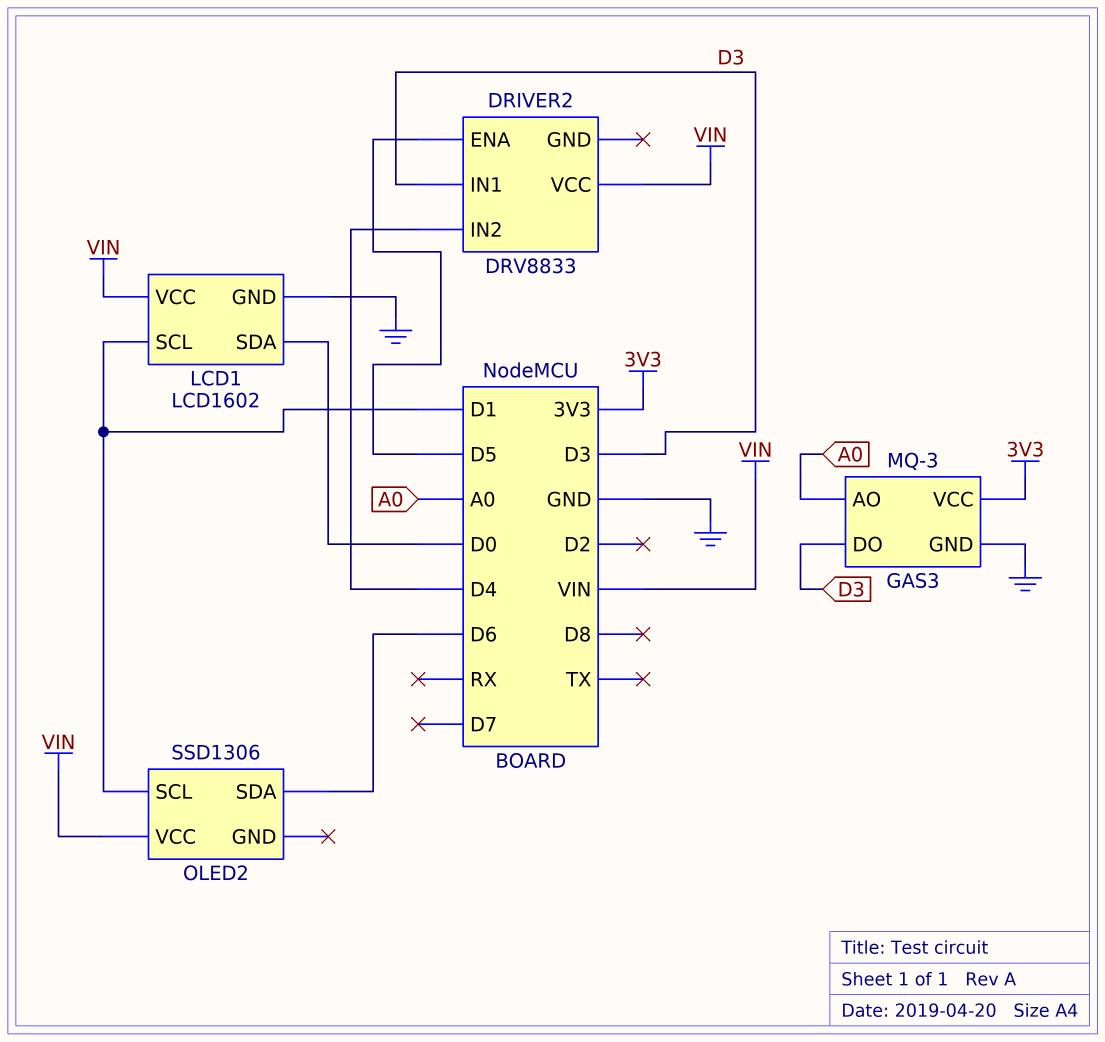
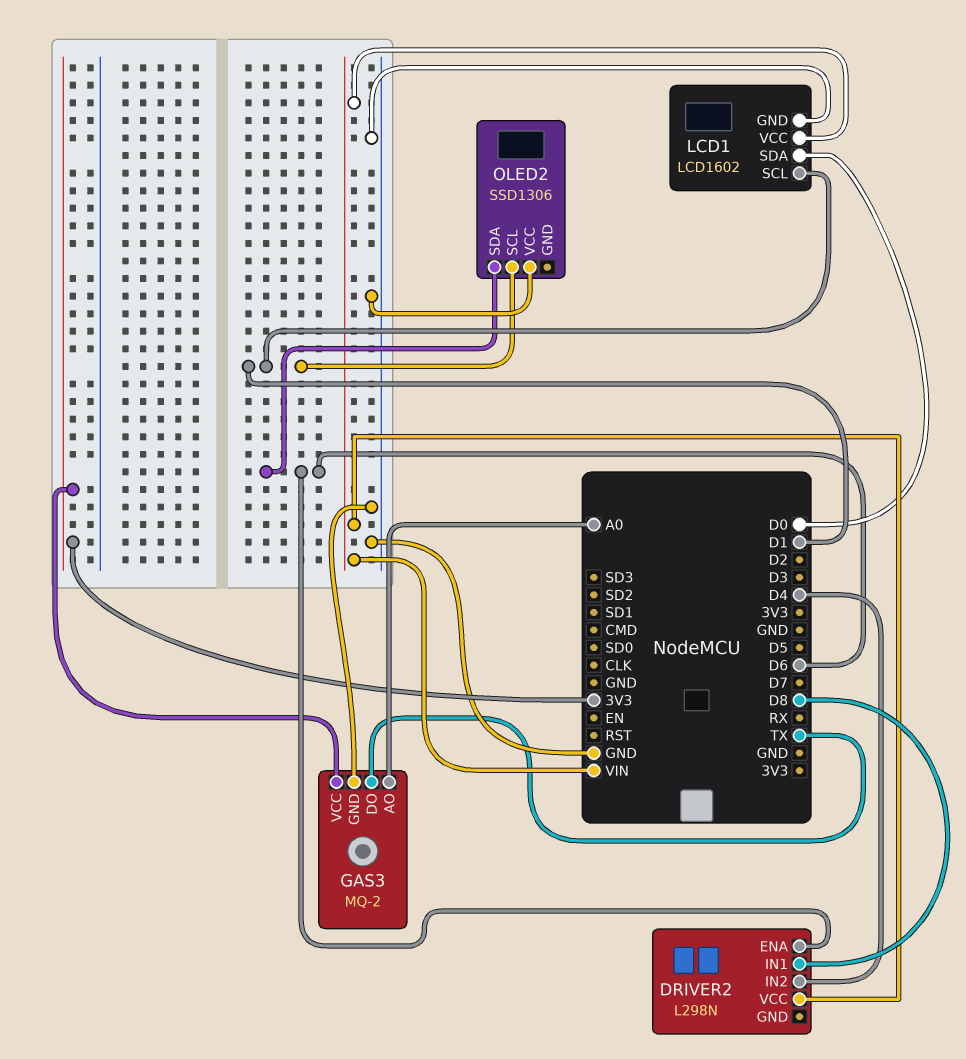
DRIVER2: DRV8833 -> L298N
DRIVER2 pin ENA: D5 -> D6
DRIVER2 pin IN1: D3 -> D8
GAS3: MQ-3 -> MQ-2
GAS3 pin DO: D3 -> TX
OLED2 pin VCC: VIN -> GND

